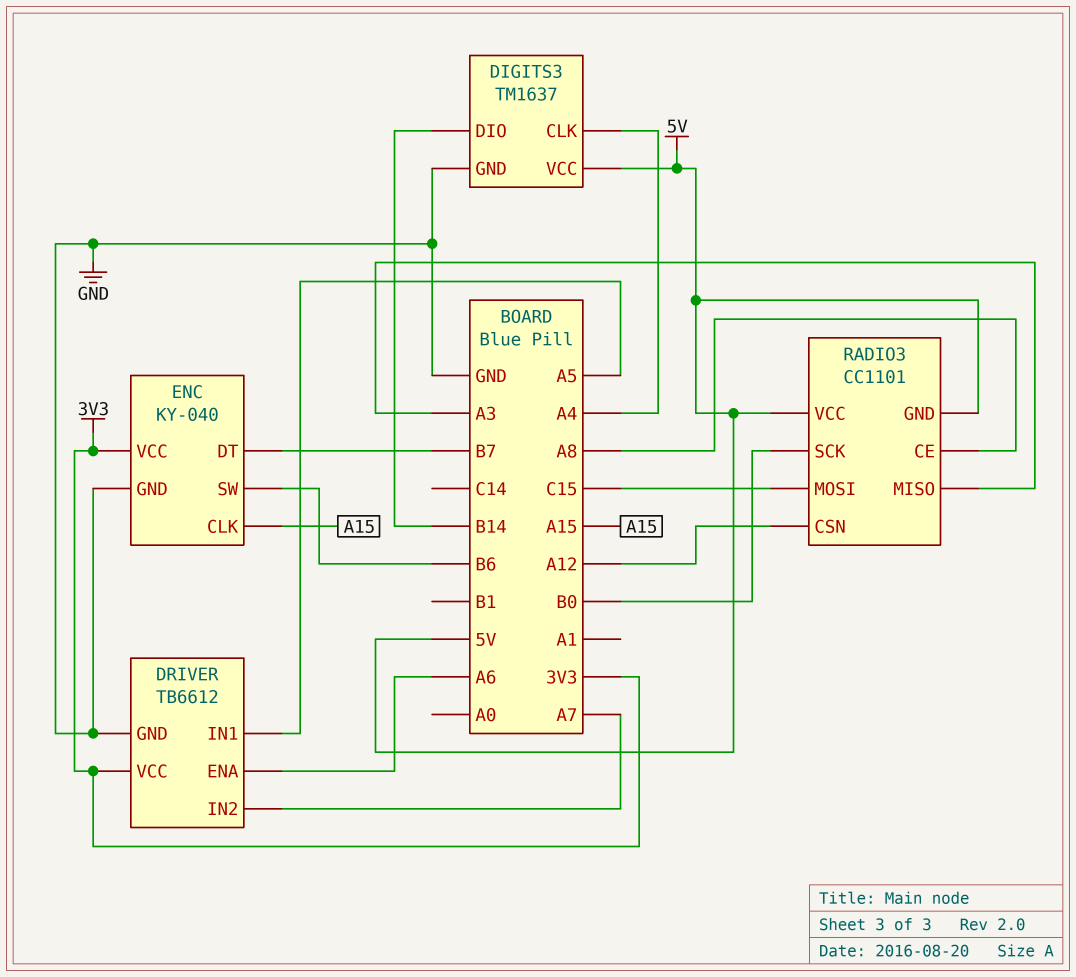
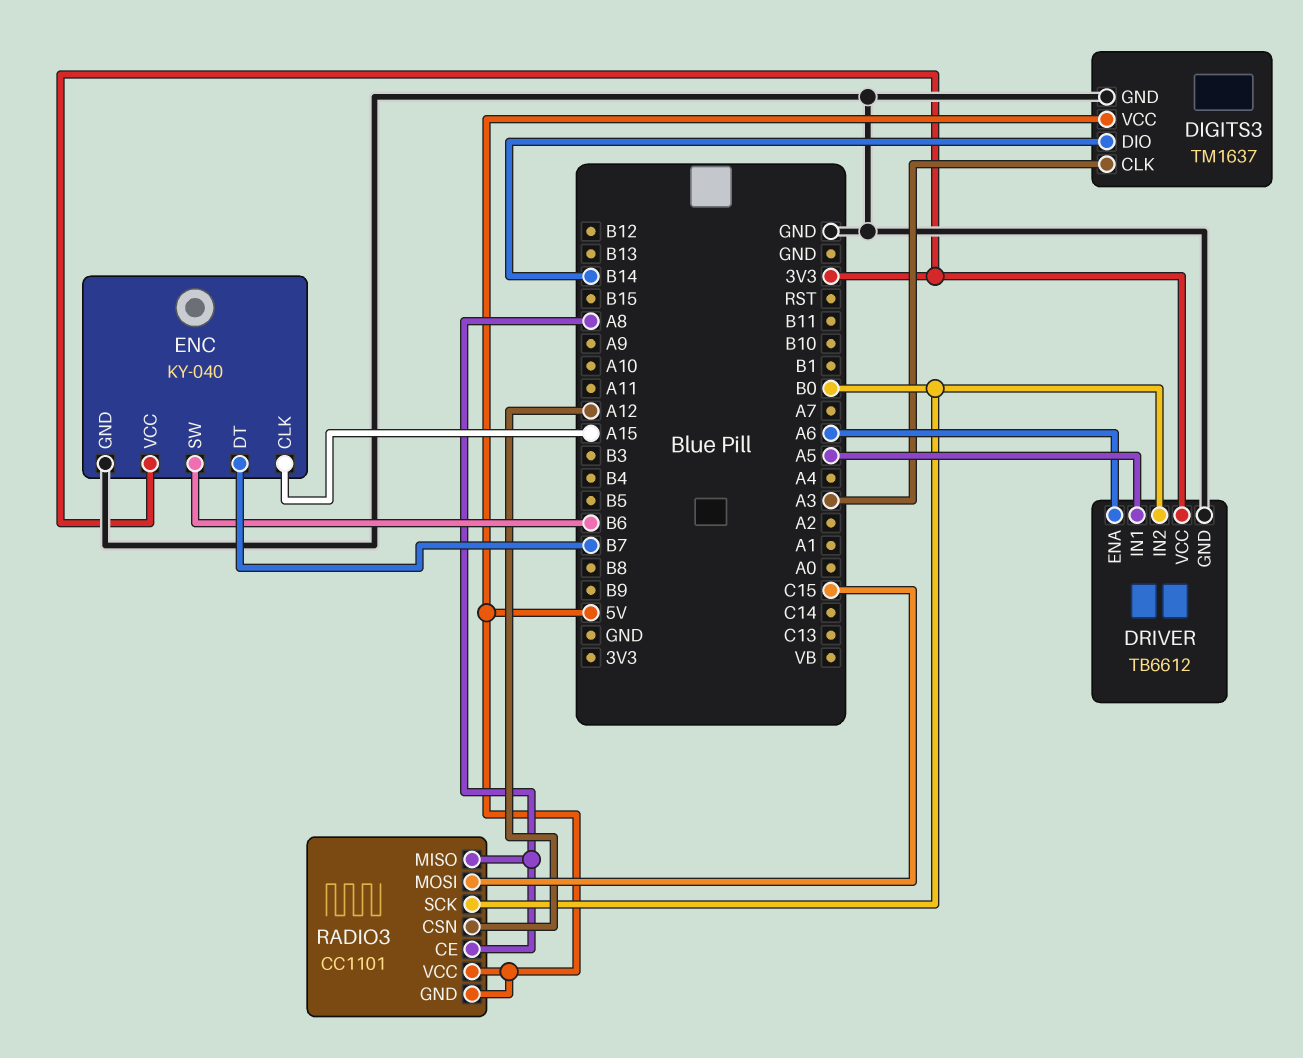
DIGITS3 pin CLK: A4 -> A3
DRIVER pin IN2: A7 -> B0
RADIO3 pin MISO: A3 -> A8

